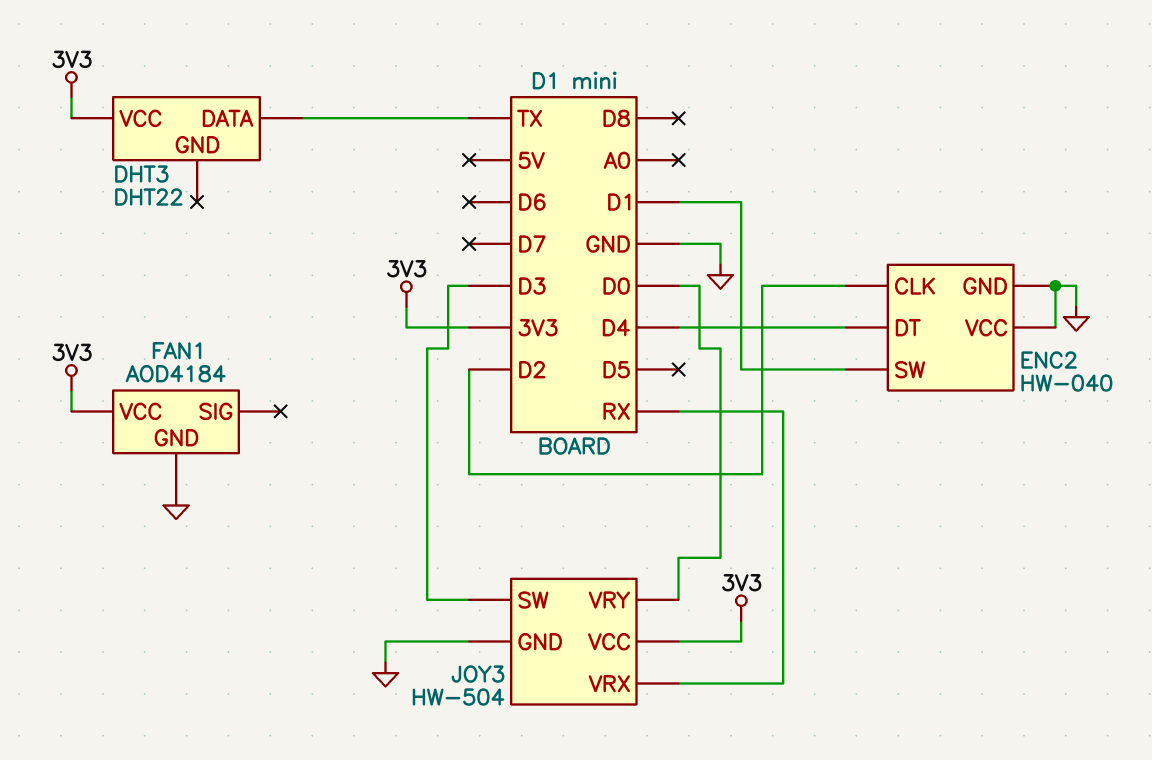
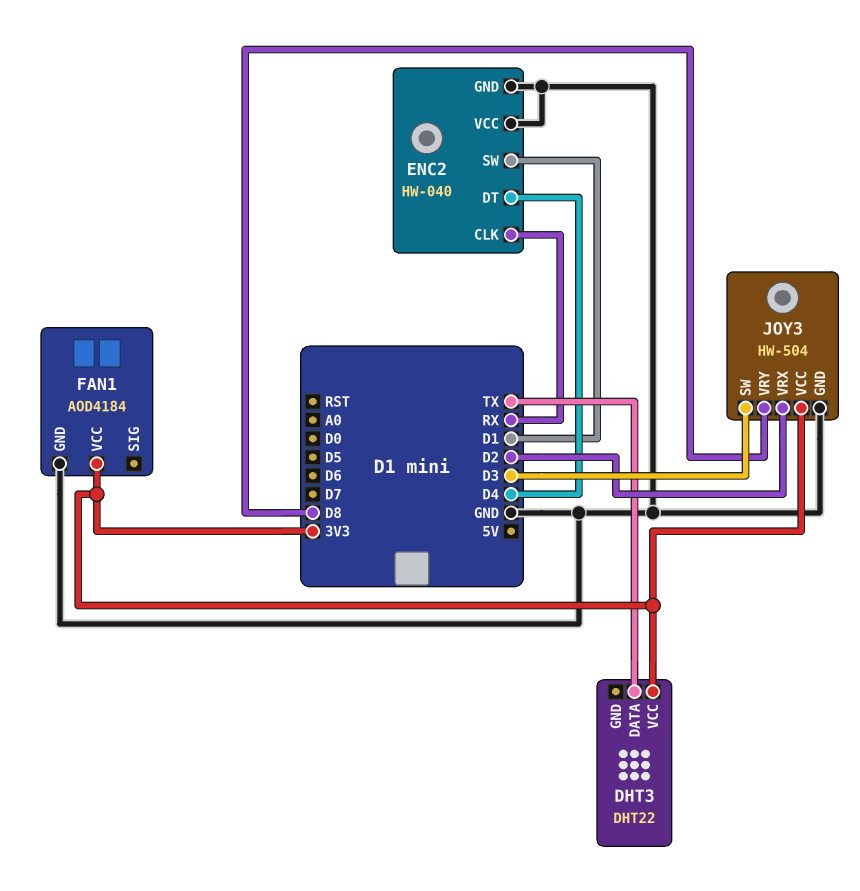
ENC2 pin CLK: D2 -> RX
JOY3 pin VRX: RX -> D2
JOY3 pin VRY: D0 -> D8

